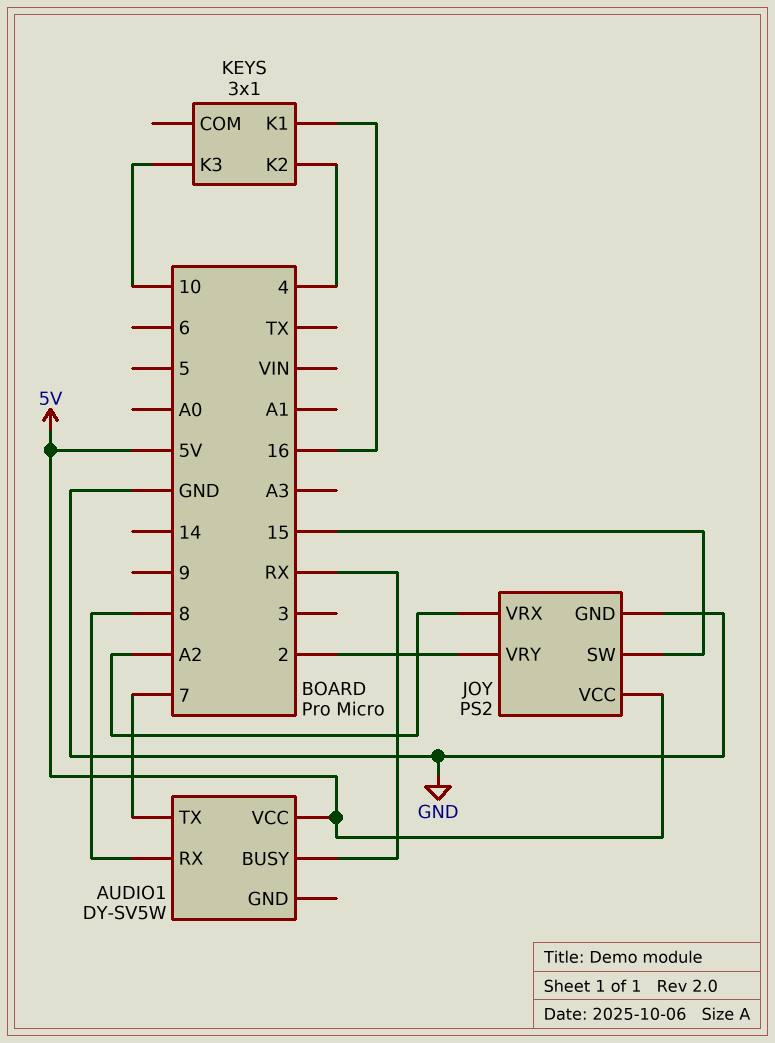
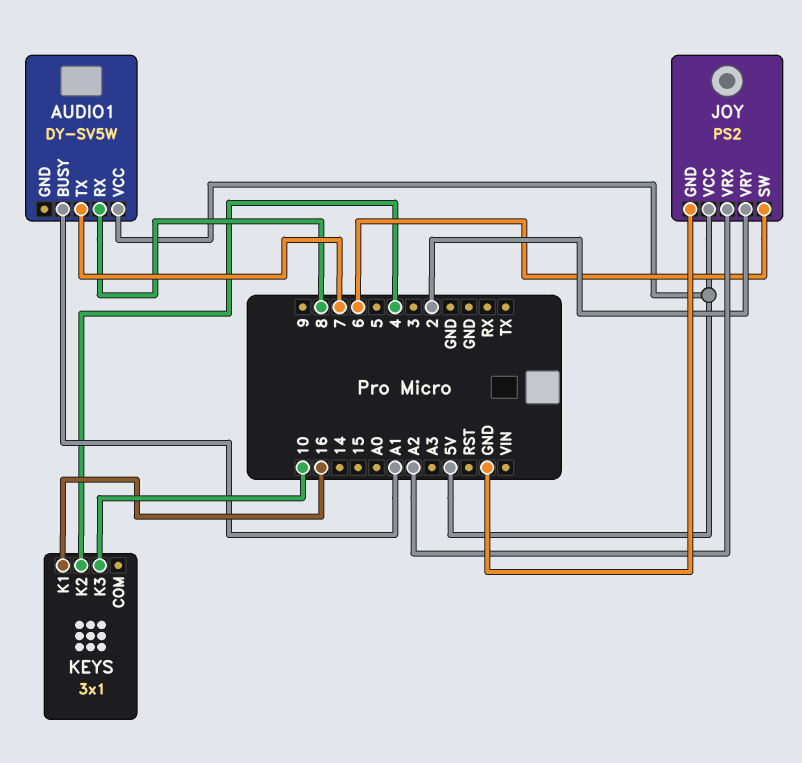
AUDIO1 pin BUSY: RX -> A1
JOY pin SW: 15 -> 6

